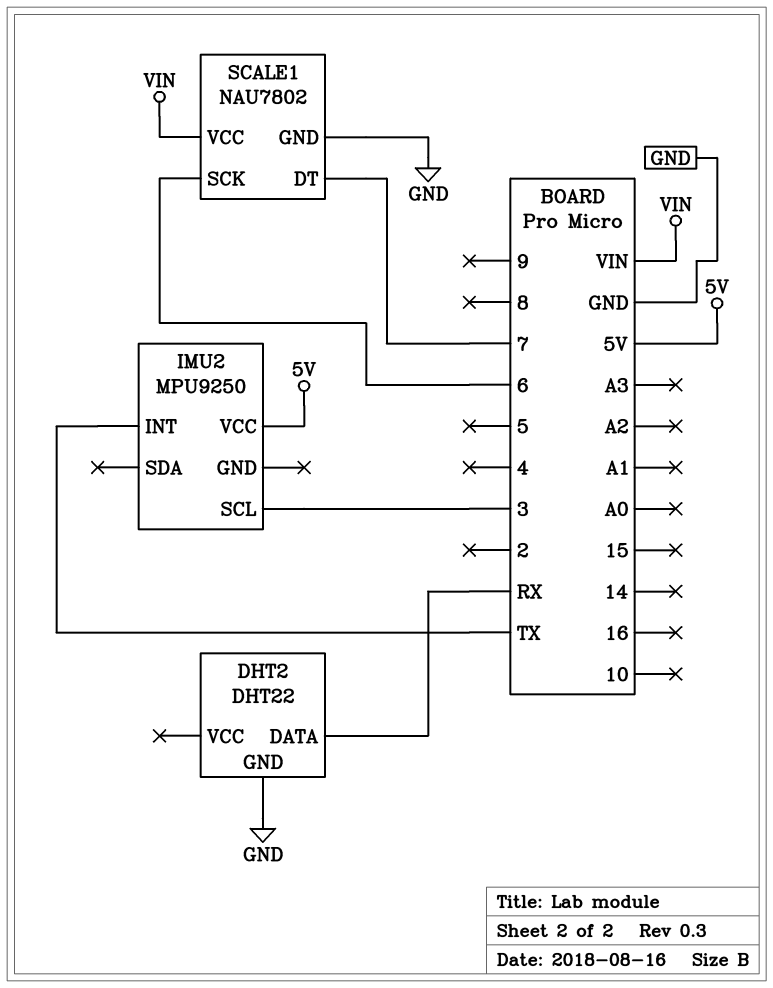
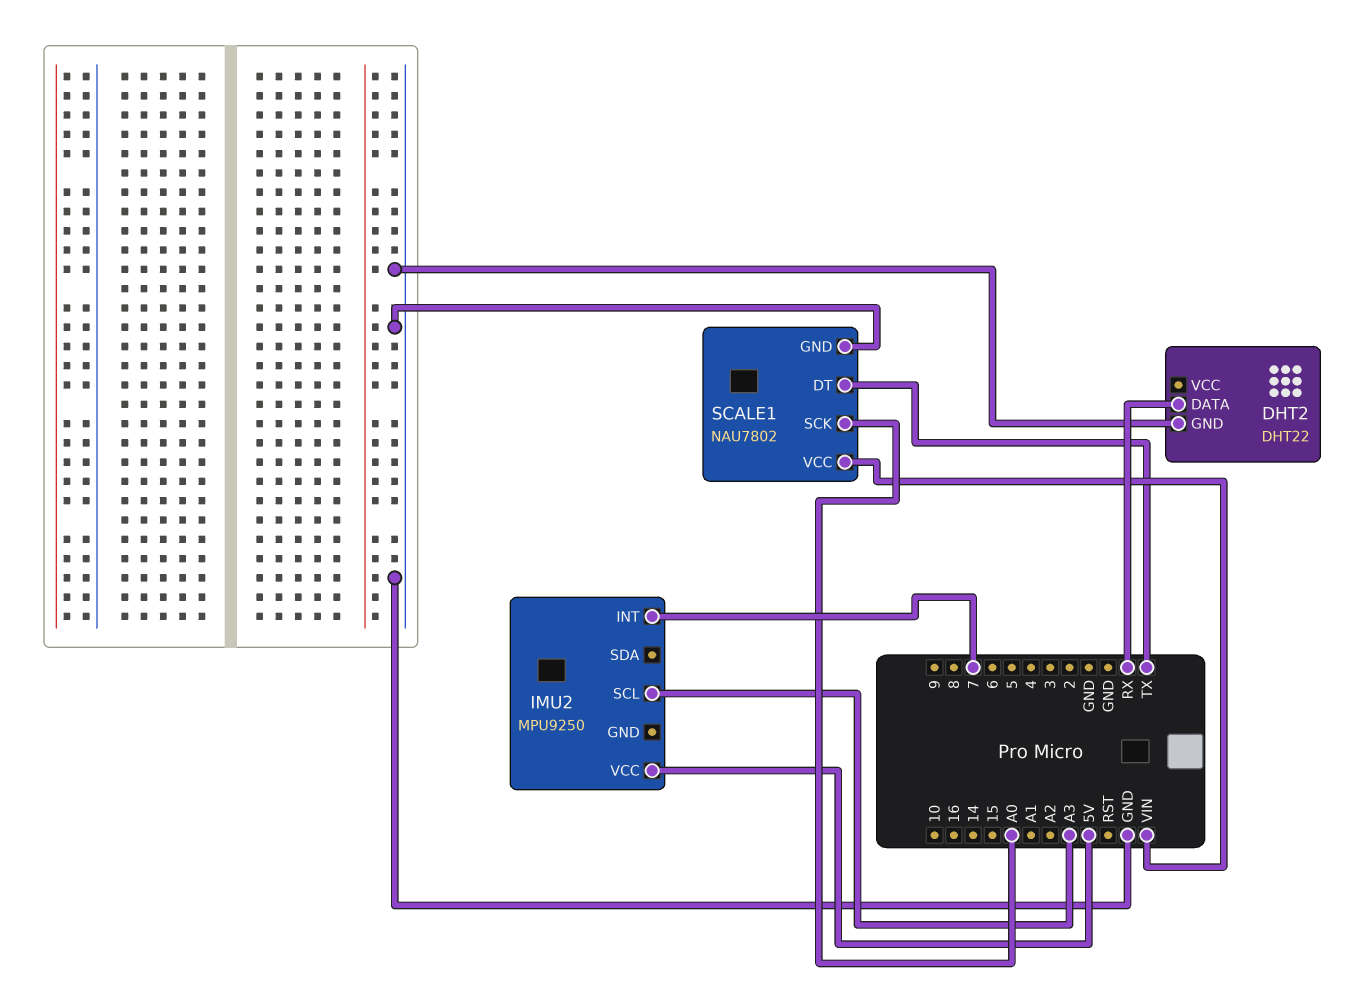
IMU2 pin INT: TX -> 7
IMU2 pin SCL: 3 -> A3
SCALE1 pin DT: 7 -> TX
SCALE1 pin SCK: 6 -> A0

